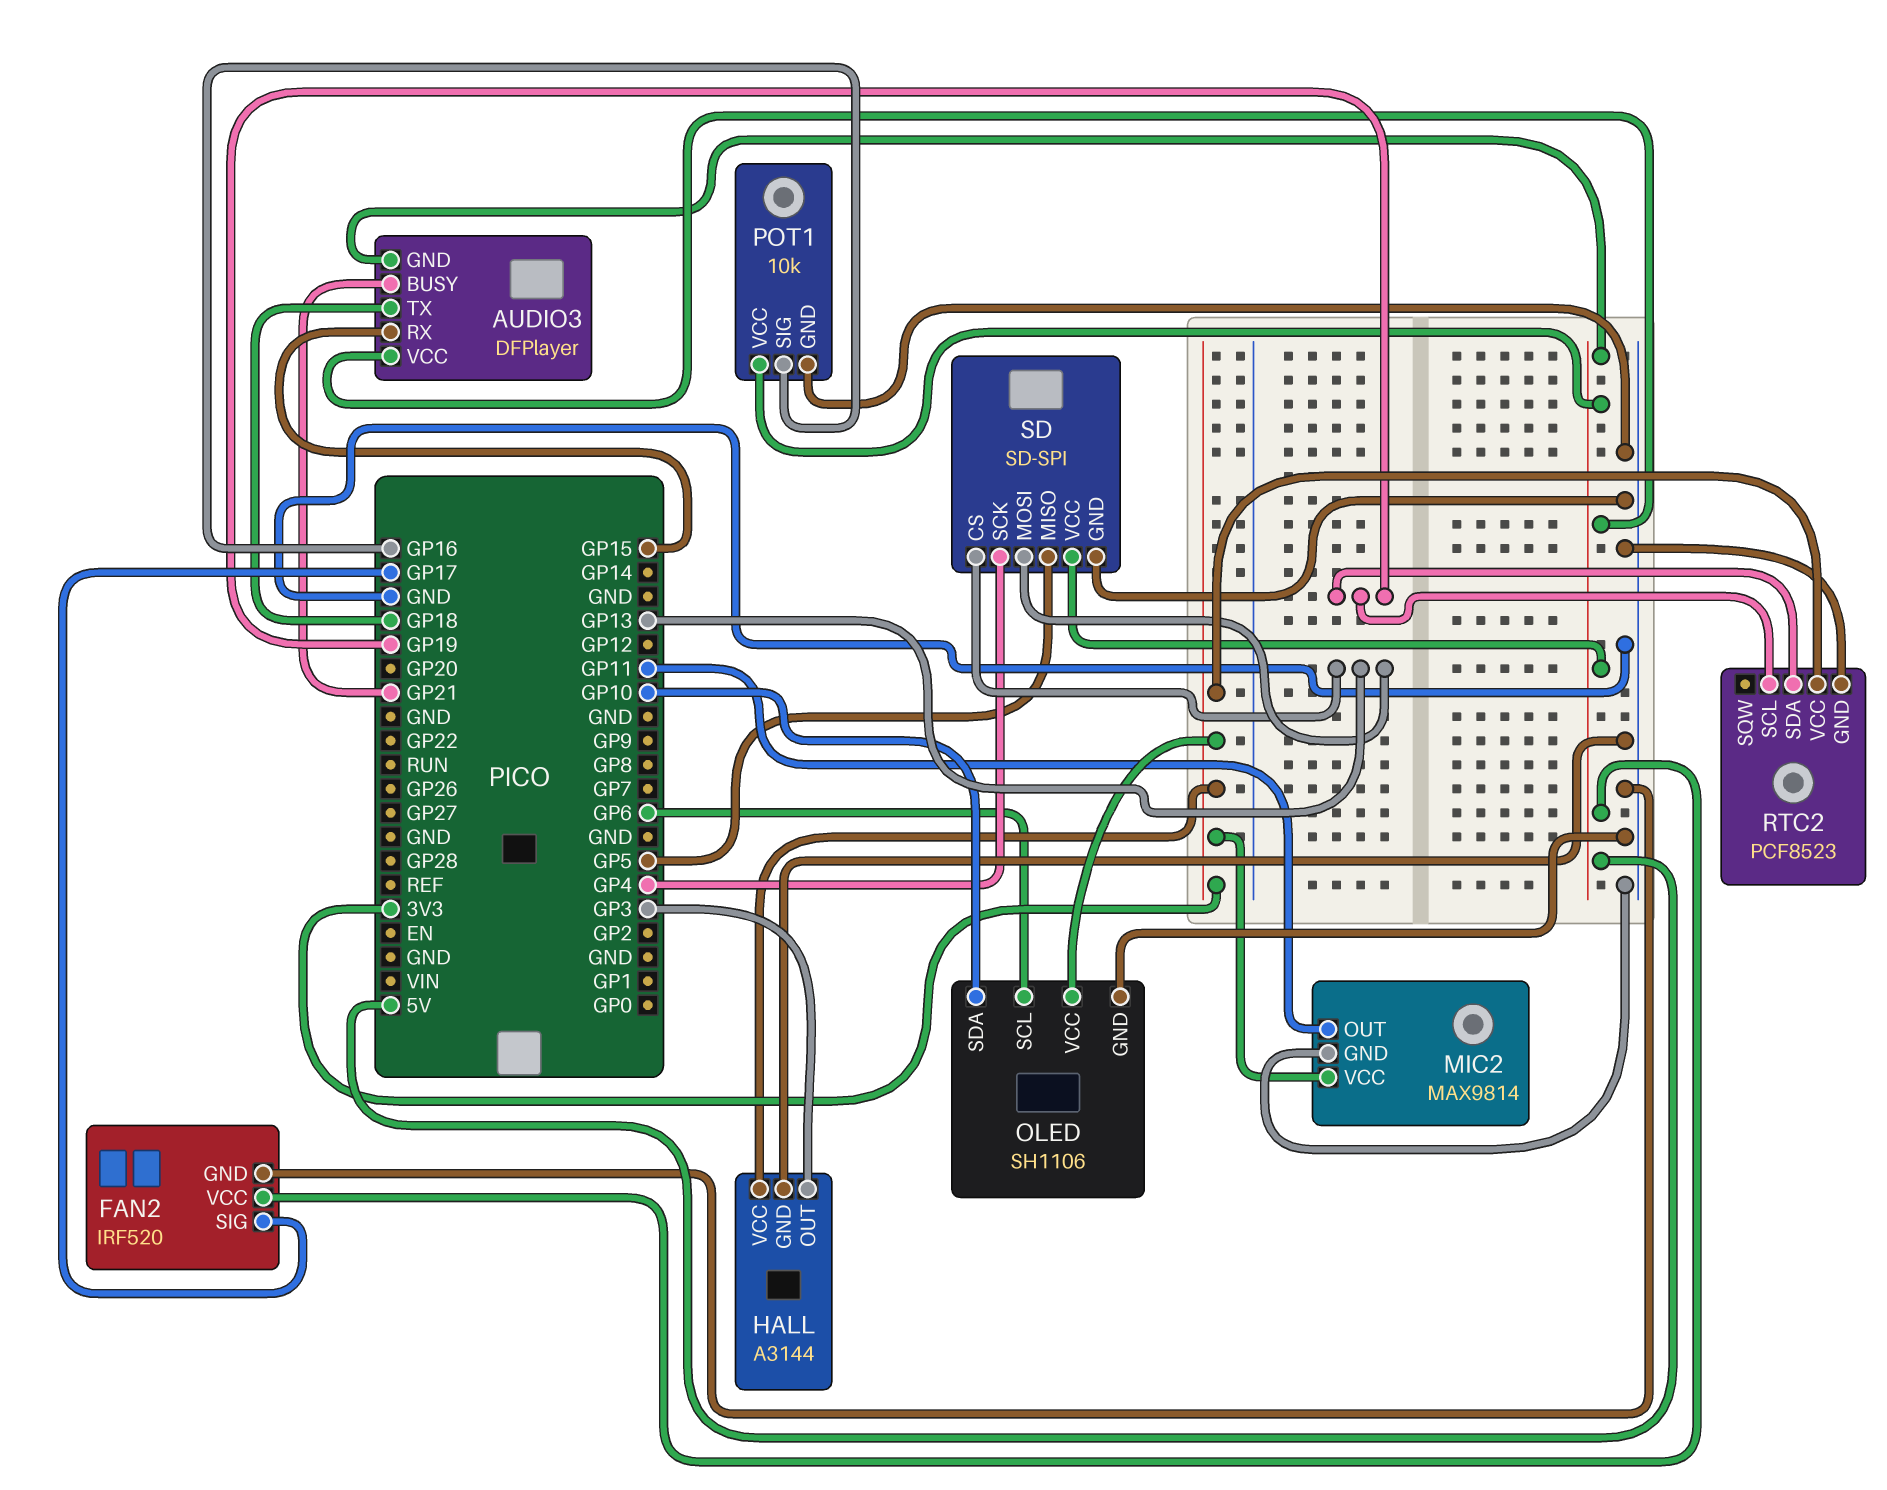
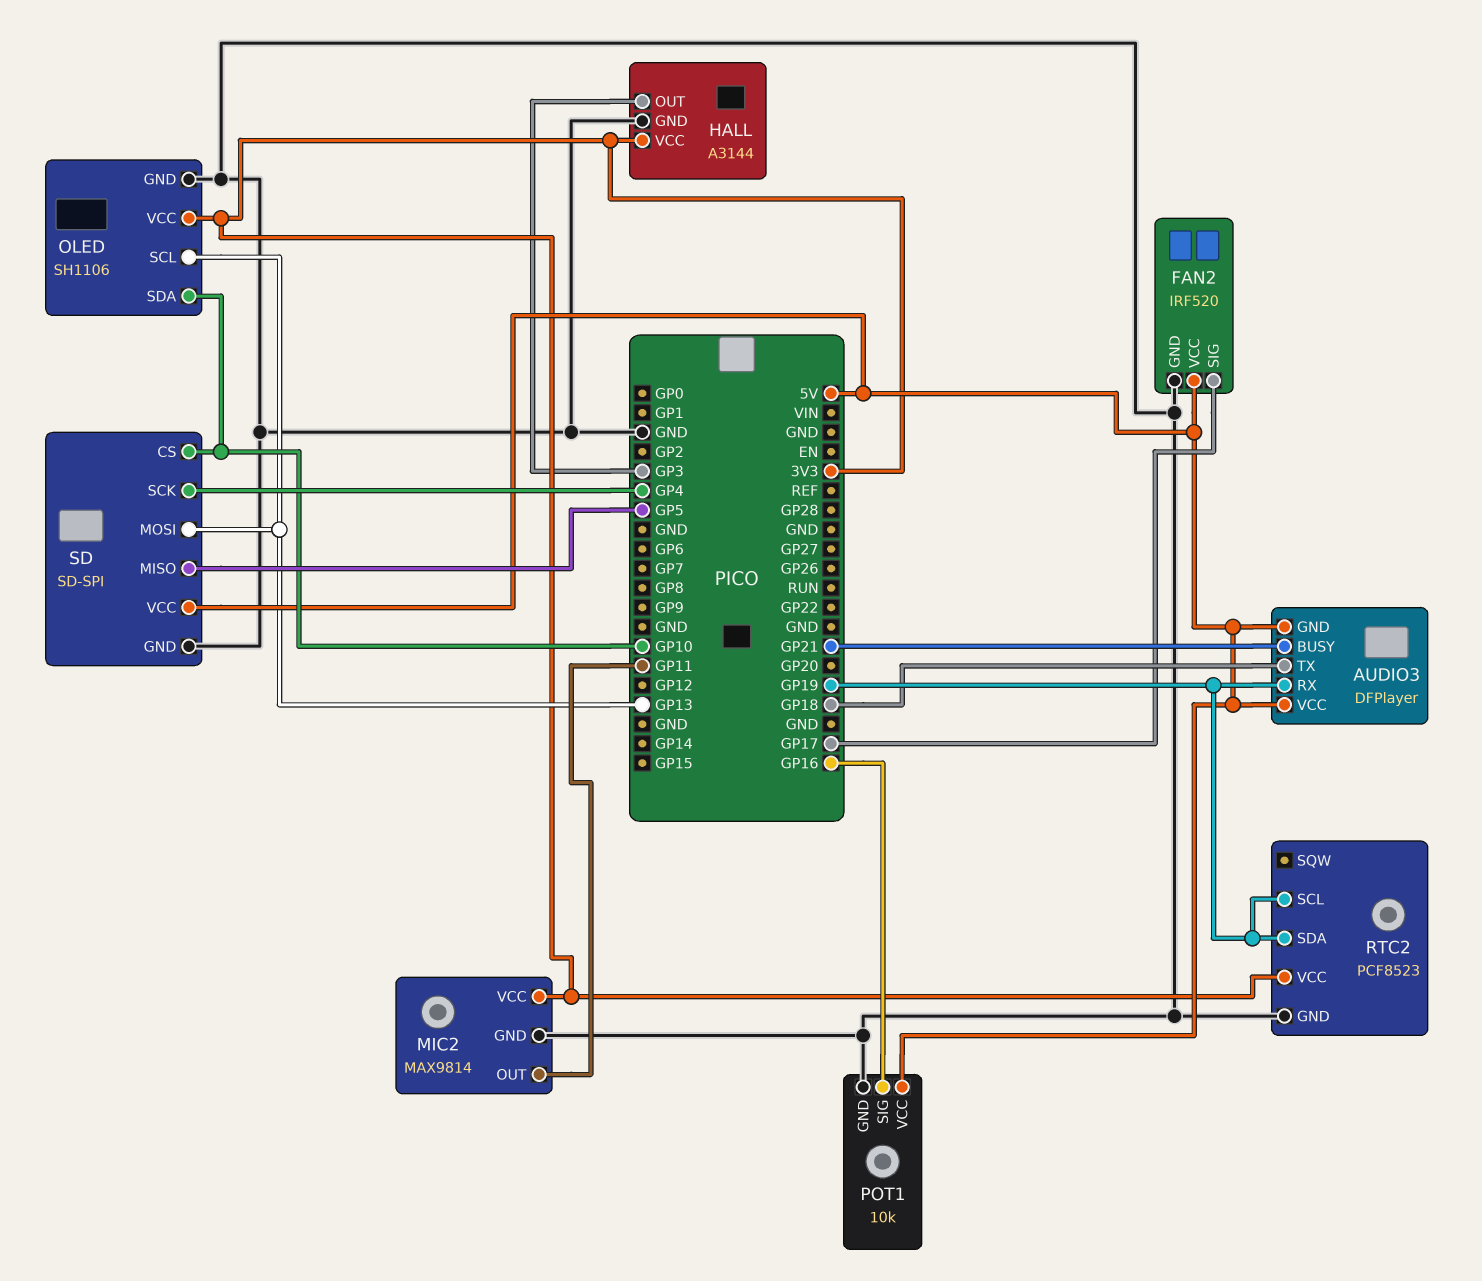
AUDIO3 pin RX: GP15 -> GP19
OLED pin SCL: GP6 -> GP13
SD pin CS: GP13 -> GP10

